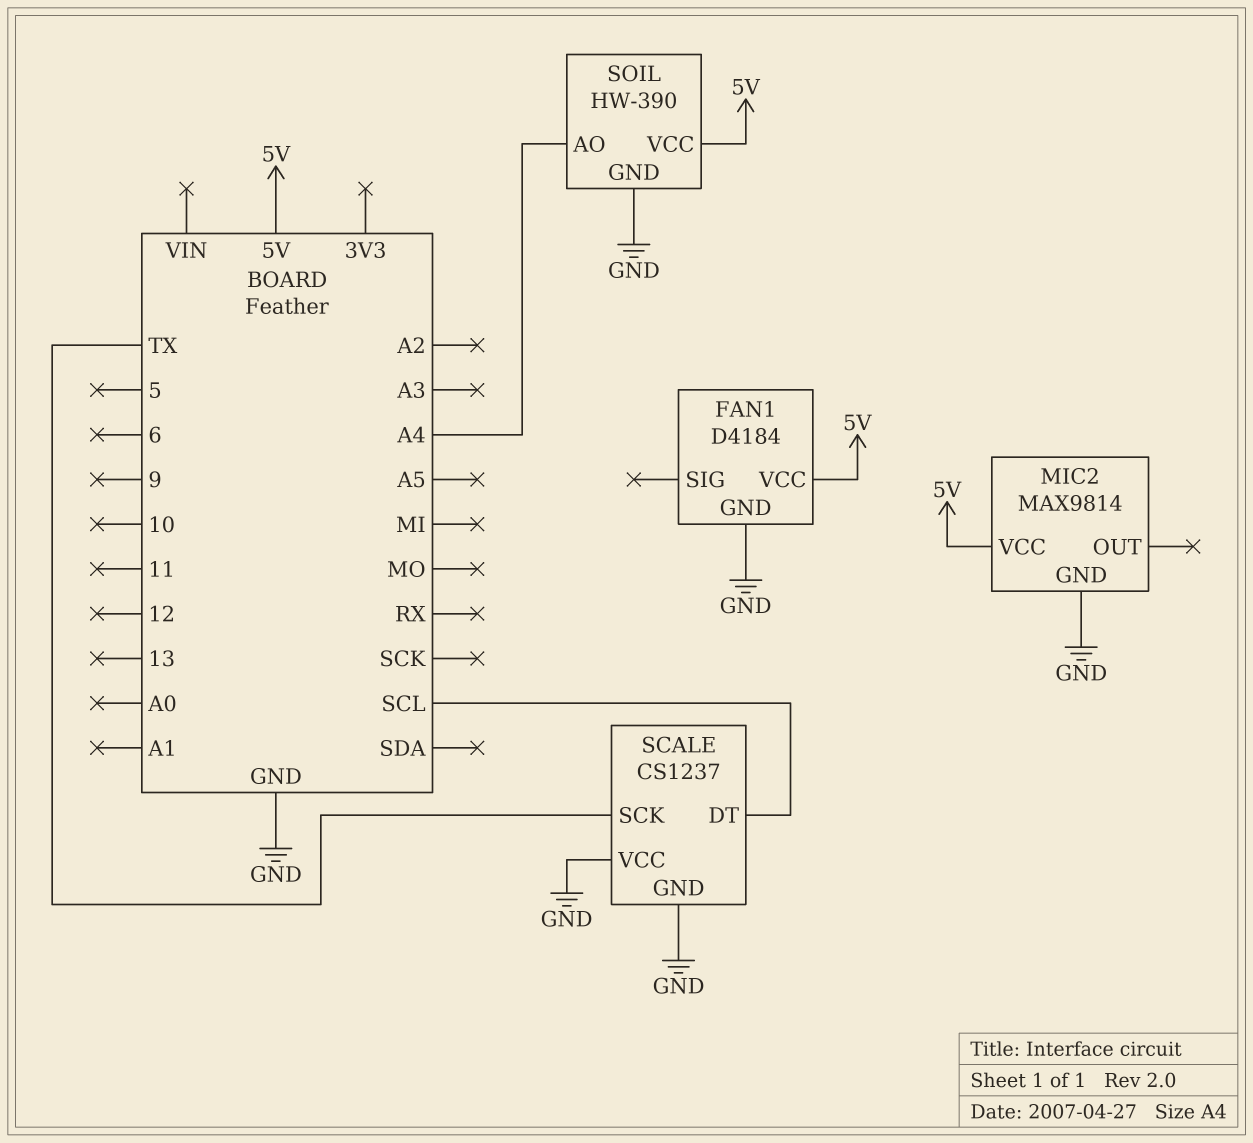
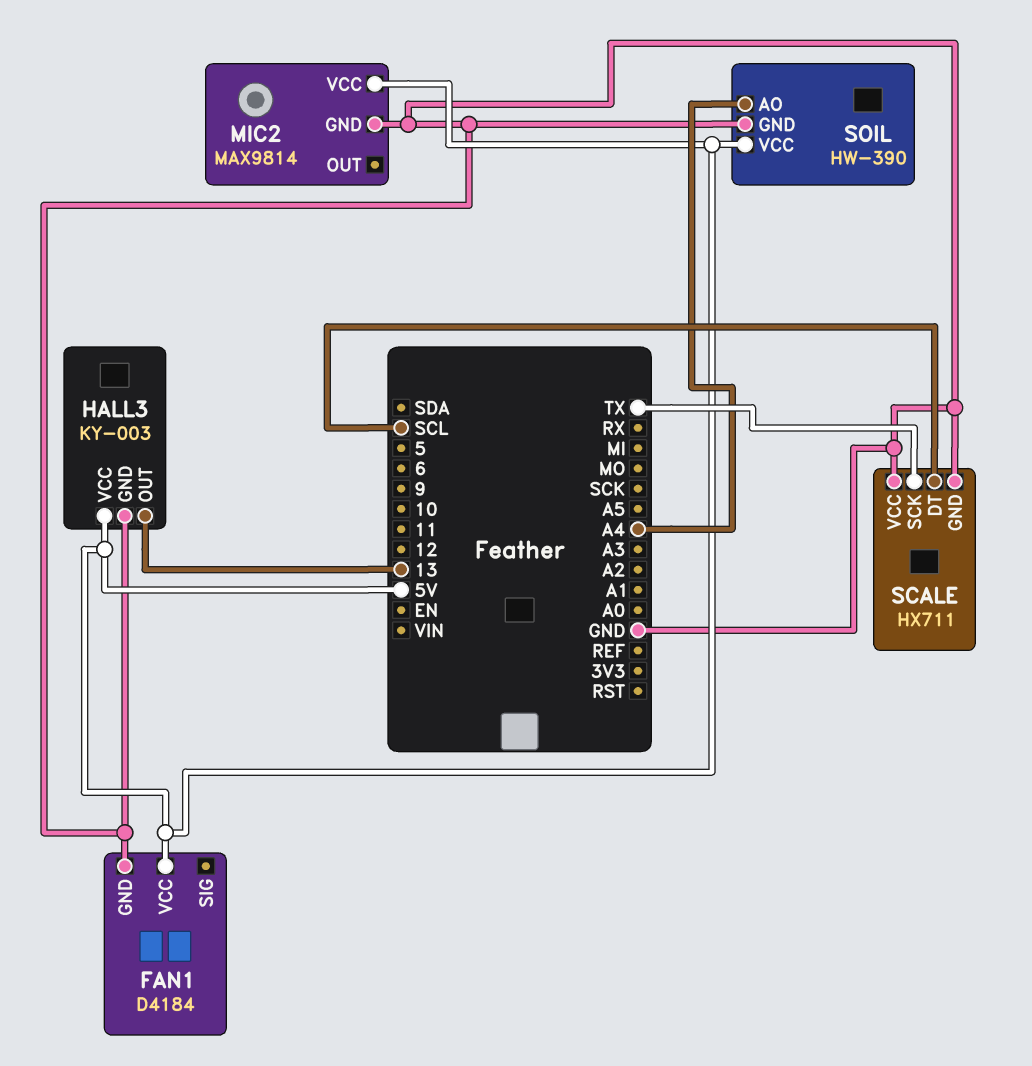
HALL3: none -> KY-003
HALL3 pin GND: none -> GND
HALL3 pin OUT: none -> 13
HALL3 pin VCC: none -> 5V
SCALE: CS1237 -> HX711

